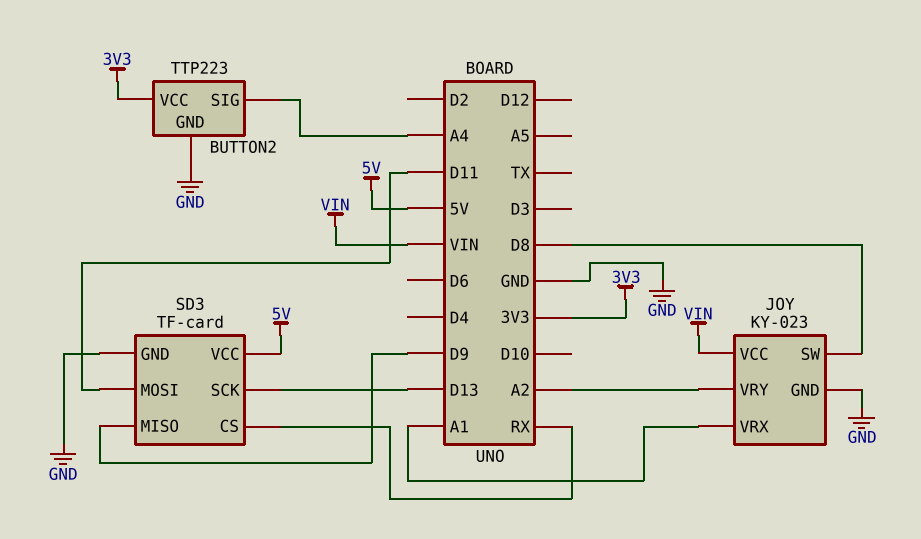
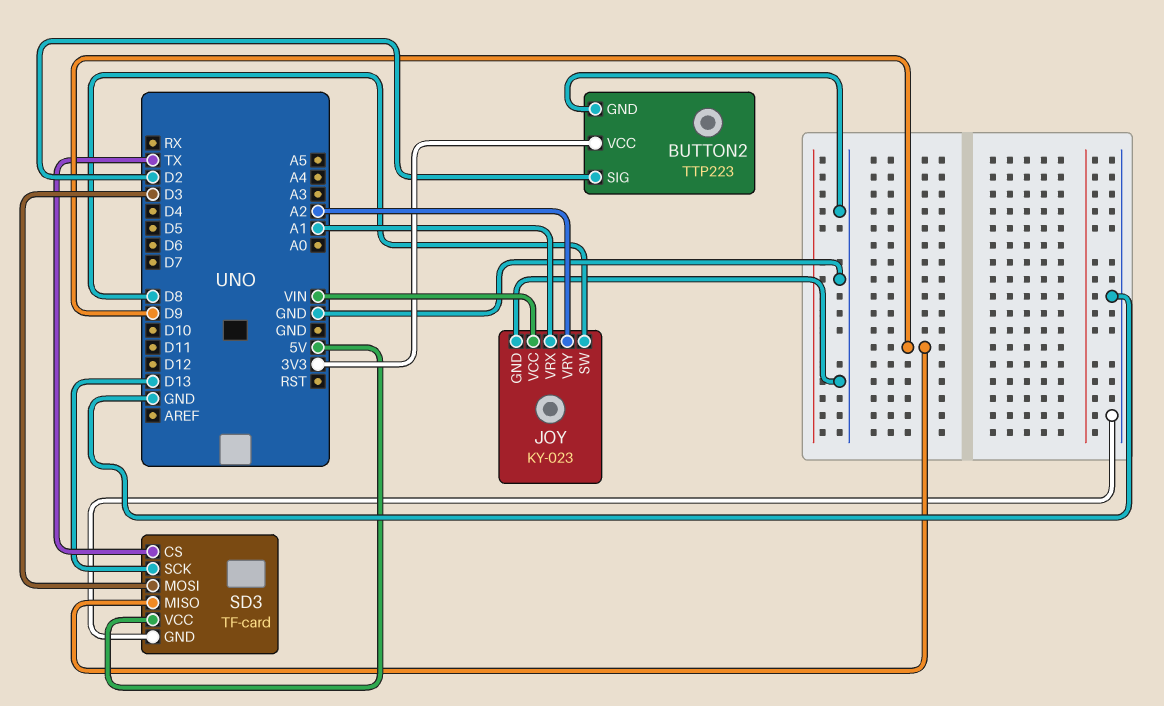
BUTTON2 pin SIG: A4 -> D2
SD3 pin CS: RX -> TX
SD3 pin MOSI: D11 -> D3

